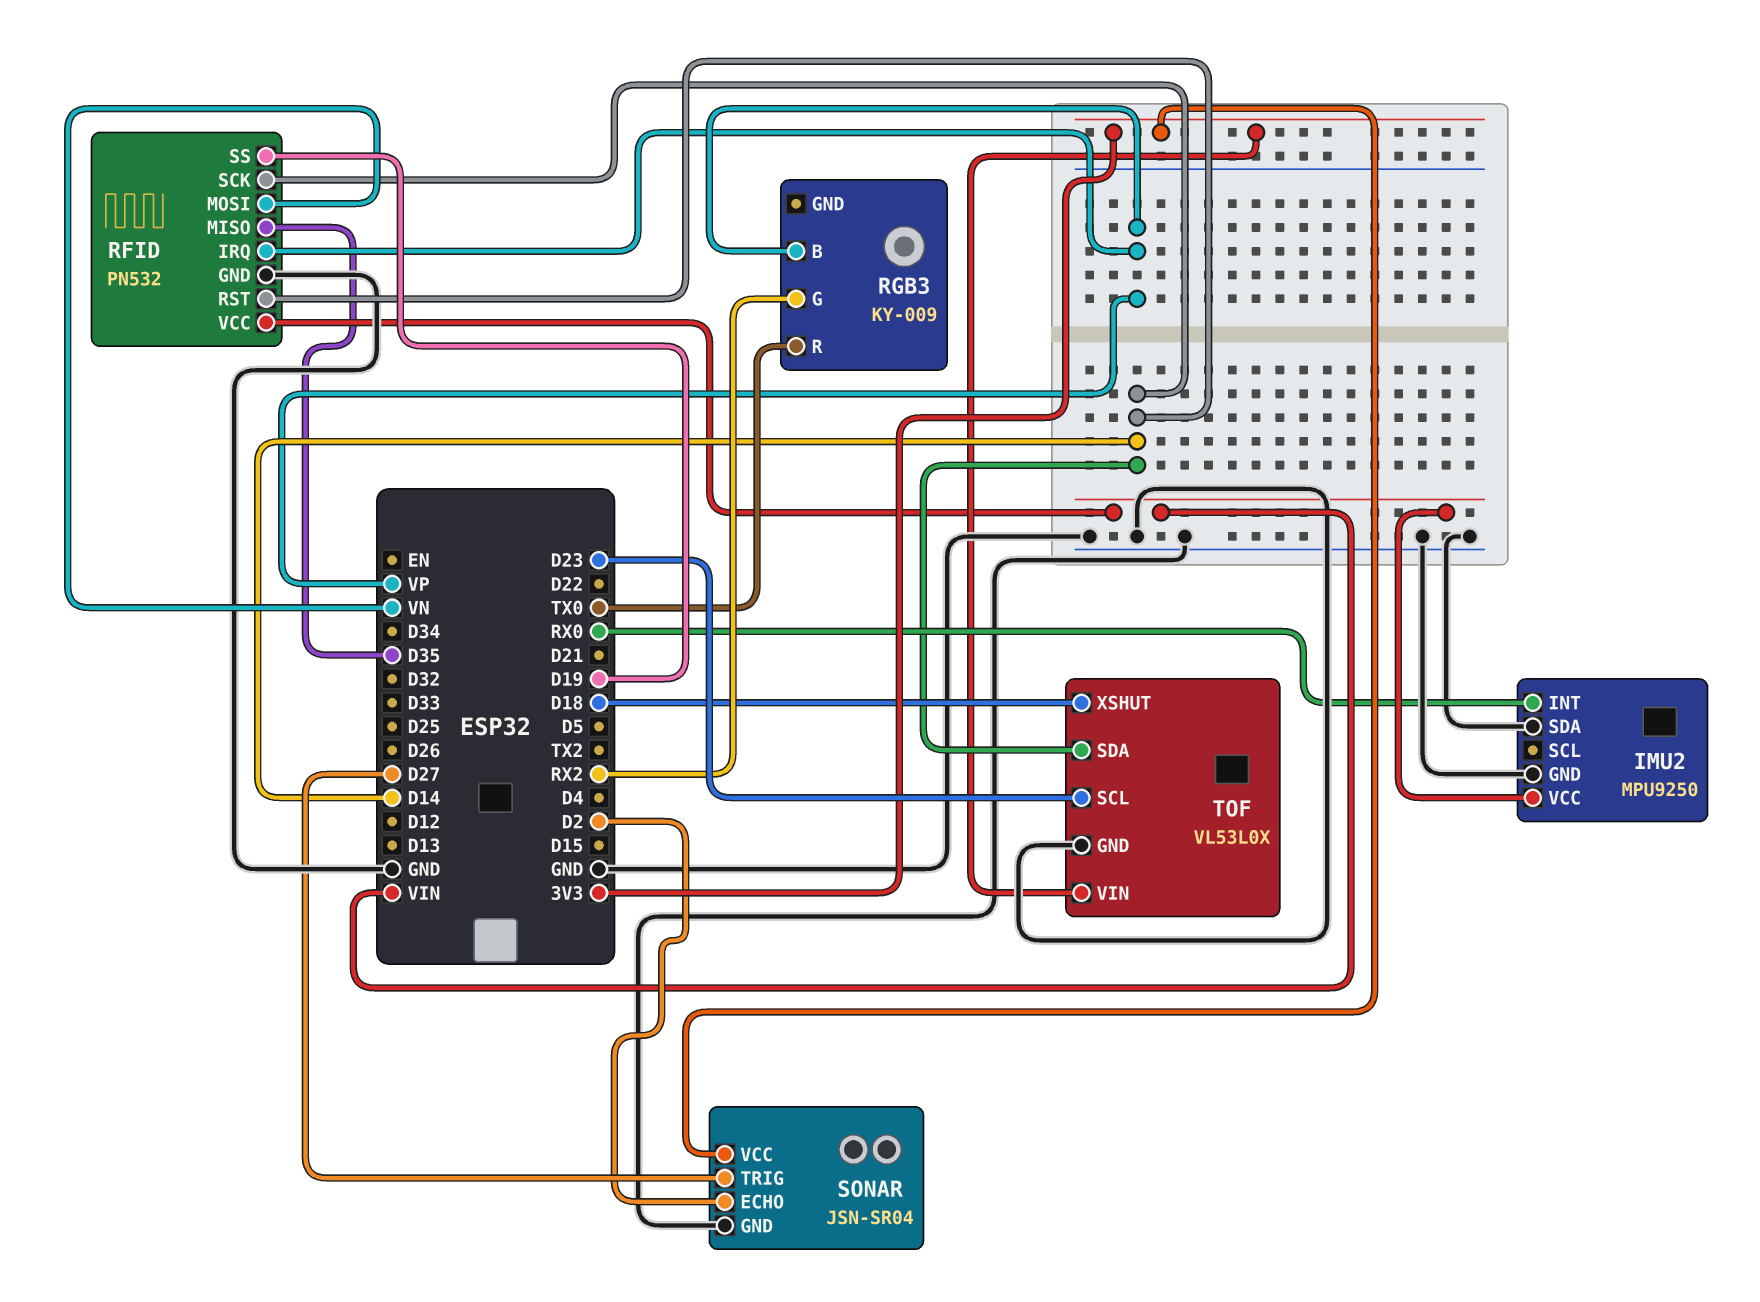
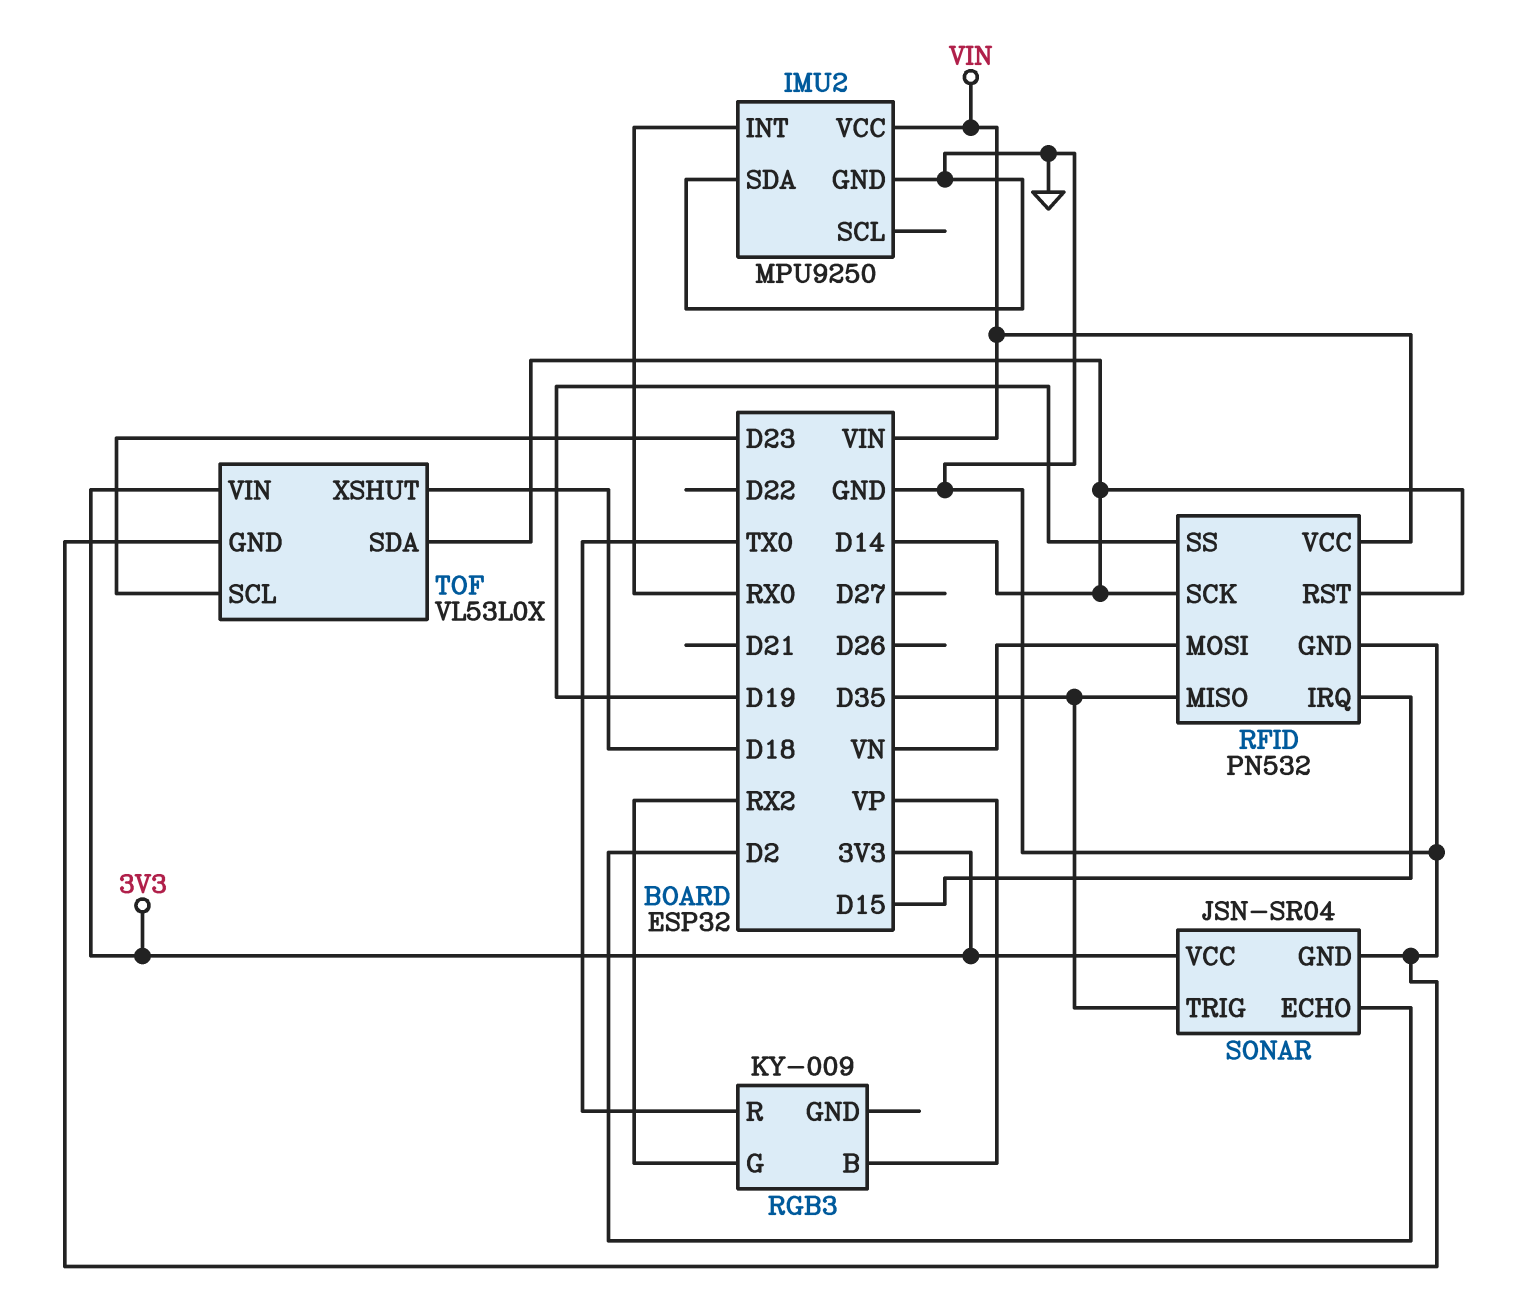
RFID pin IRQ: VP -> D15
SONAR pin TRIG: D27 -> D35

